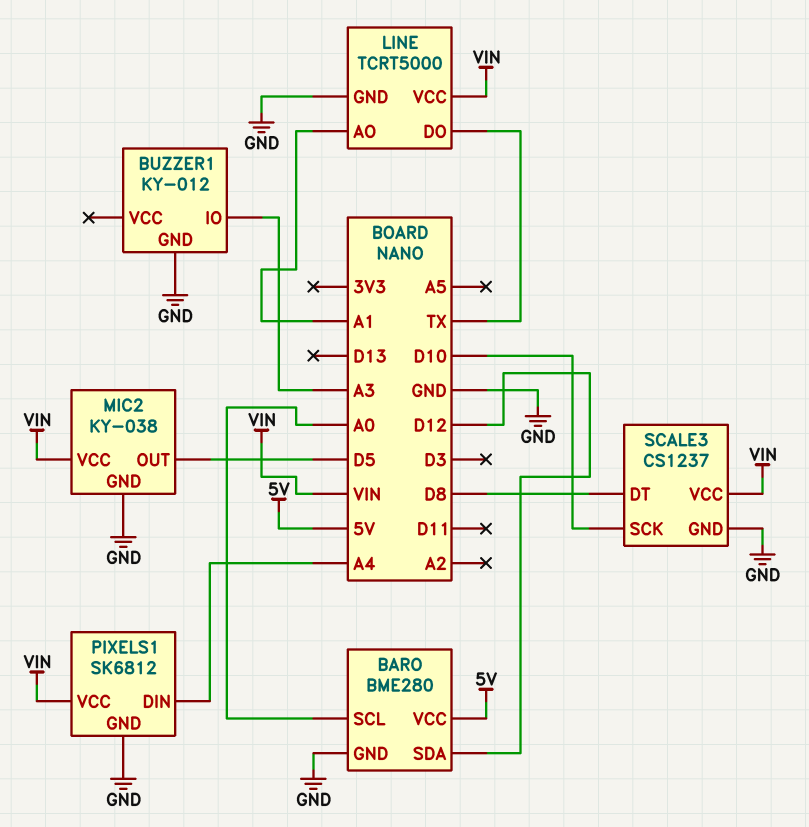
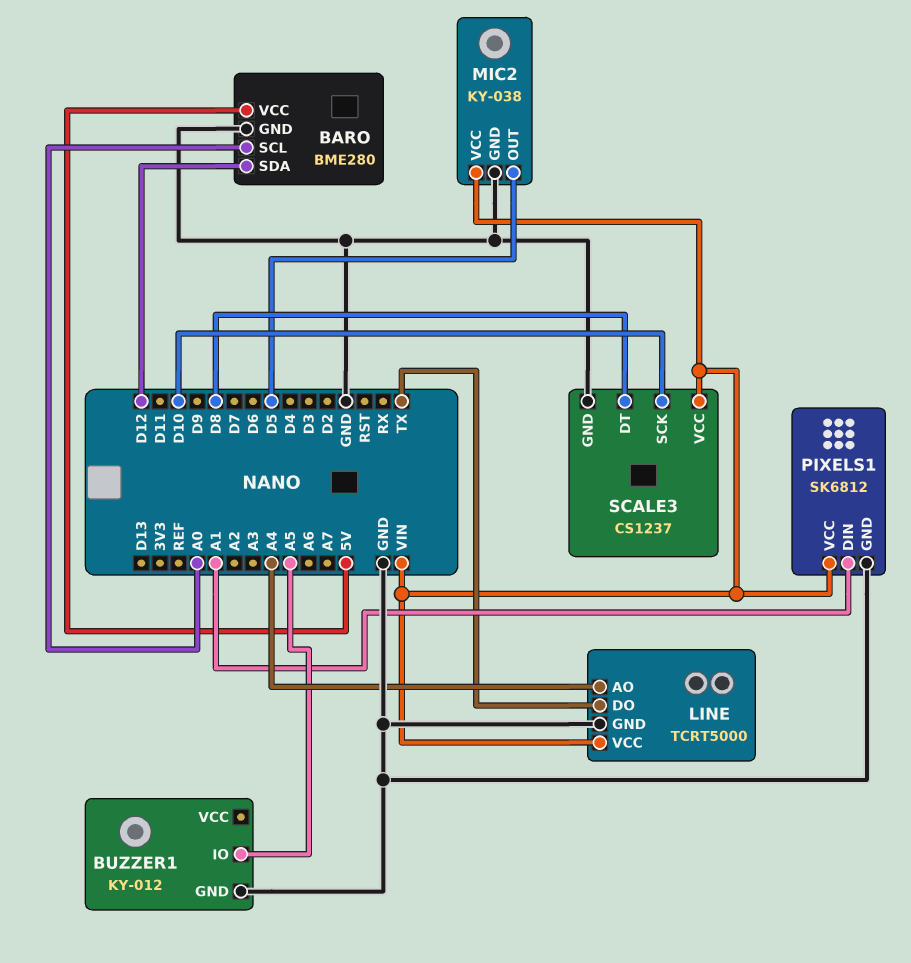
BUZZER1 pin IO: A3 -> A5
LINE pin AO: A1 -> A4
PIXELS1 pin DIN: A4 -> A1

